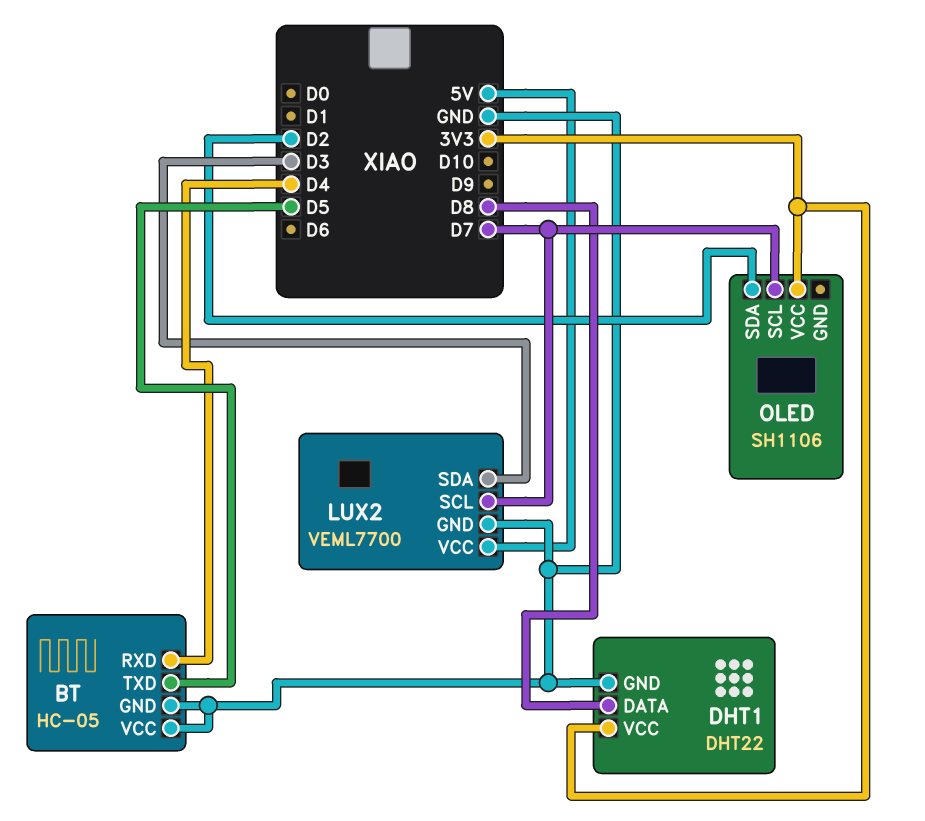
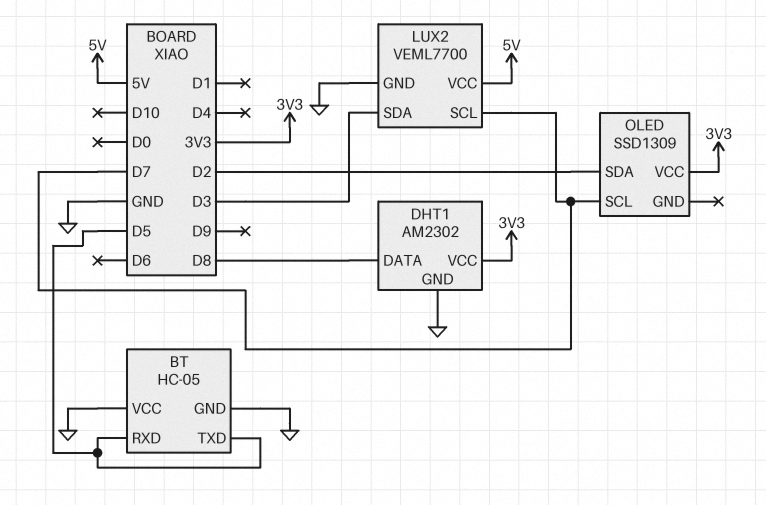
BT pin RXD: D4 -> D5
DHT1: DHT22 -> AM2302
OLED: SH1106 -> SSD1309

